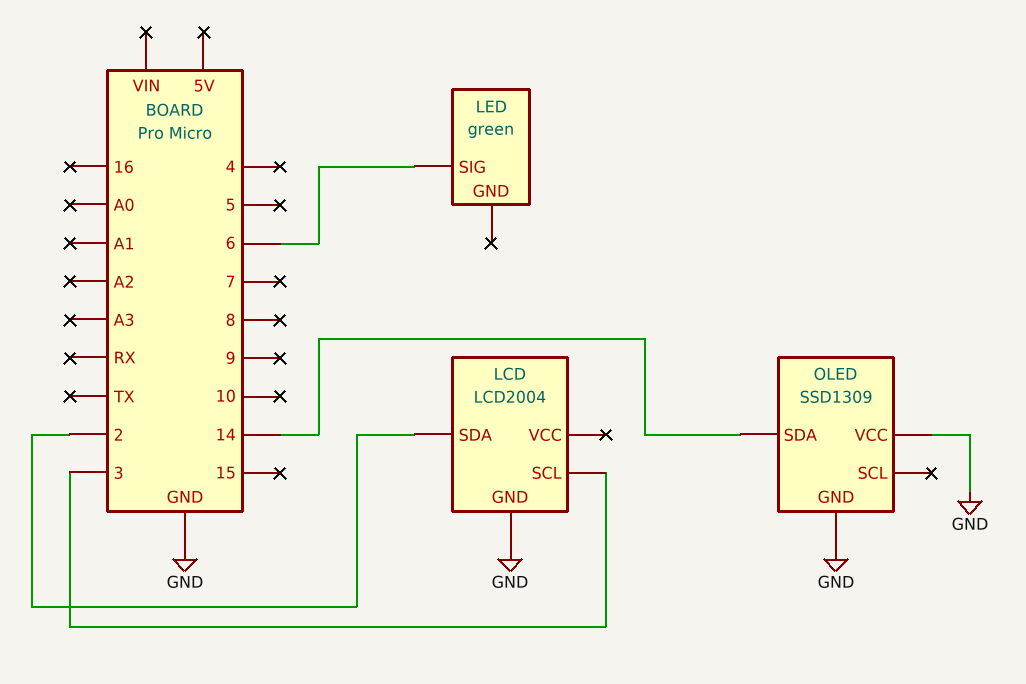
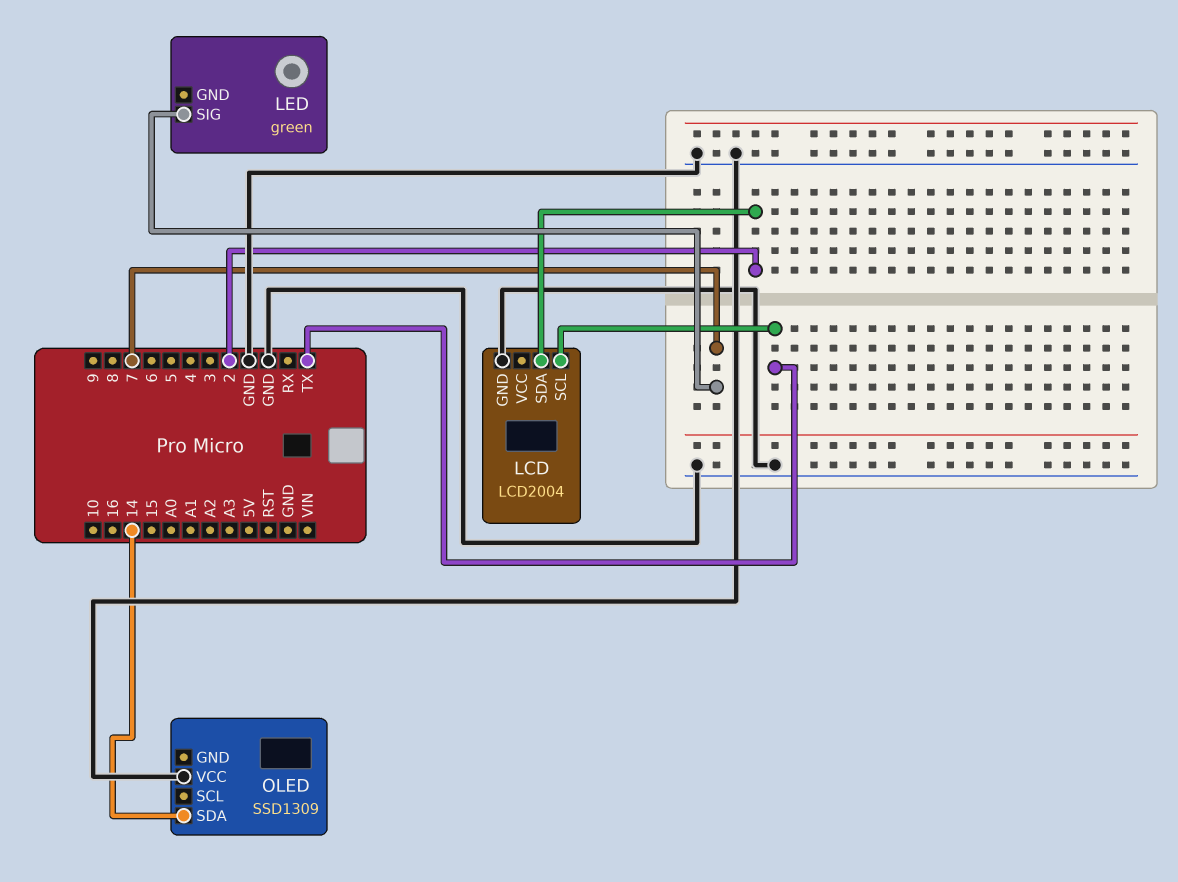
LCD pin SCL: 3 -> TX
LED pin SIG: 6 -> 7
OLED pin GND: GND -> none

